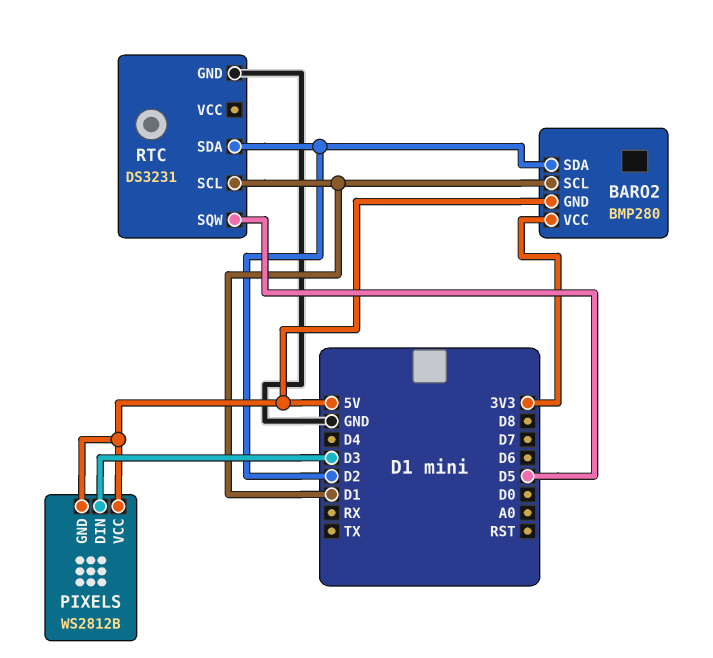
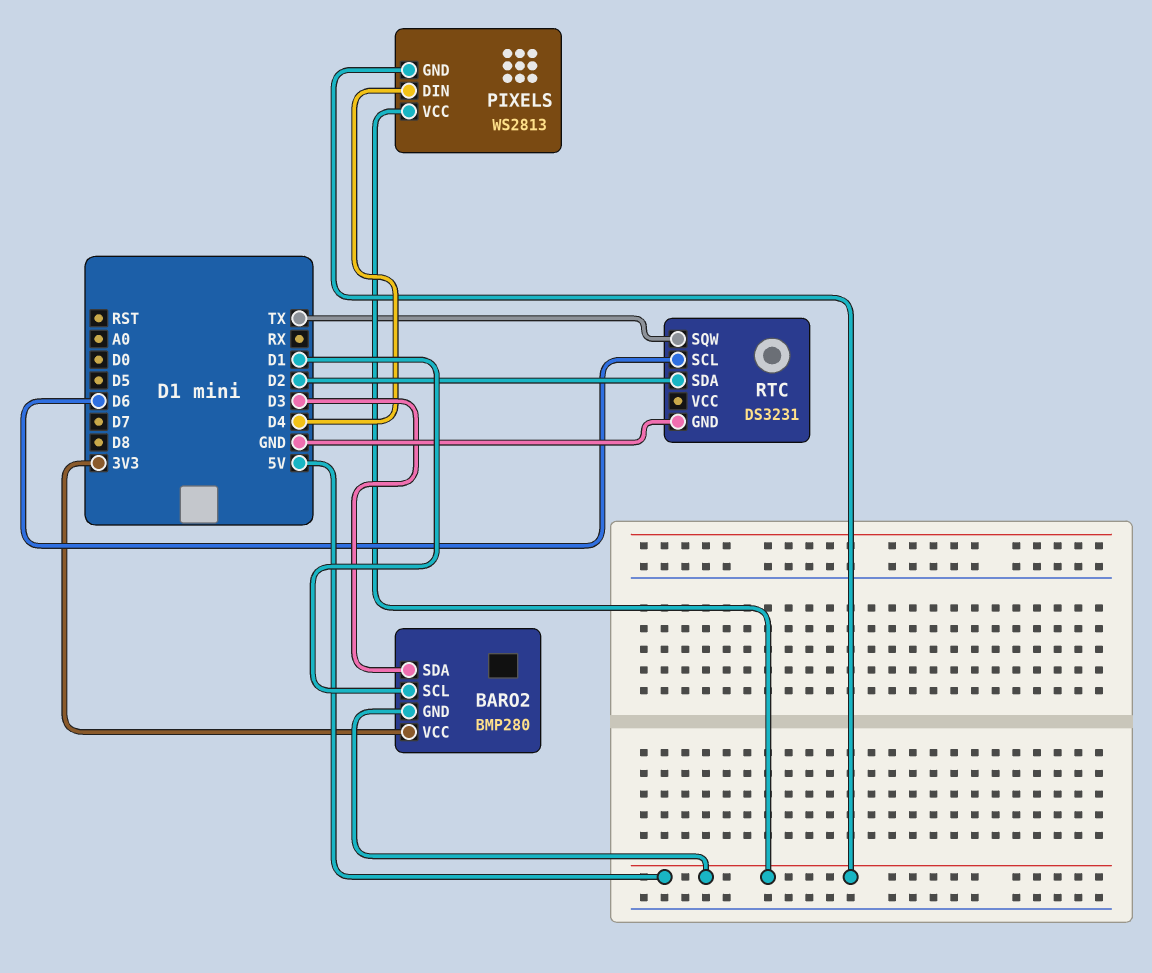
BARO2 pin SDA: D2 -> D3
PIXELS: WS2812B -> WS2813
PIXELS pin DIN: D3 -> D4
RTC pin SCL: D1 -> D6
RTC pin SQW: D5 -> TX

